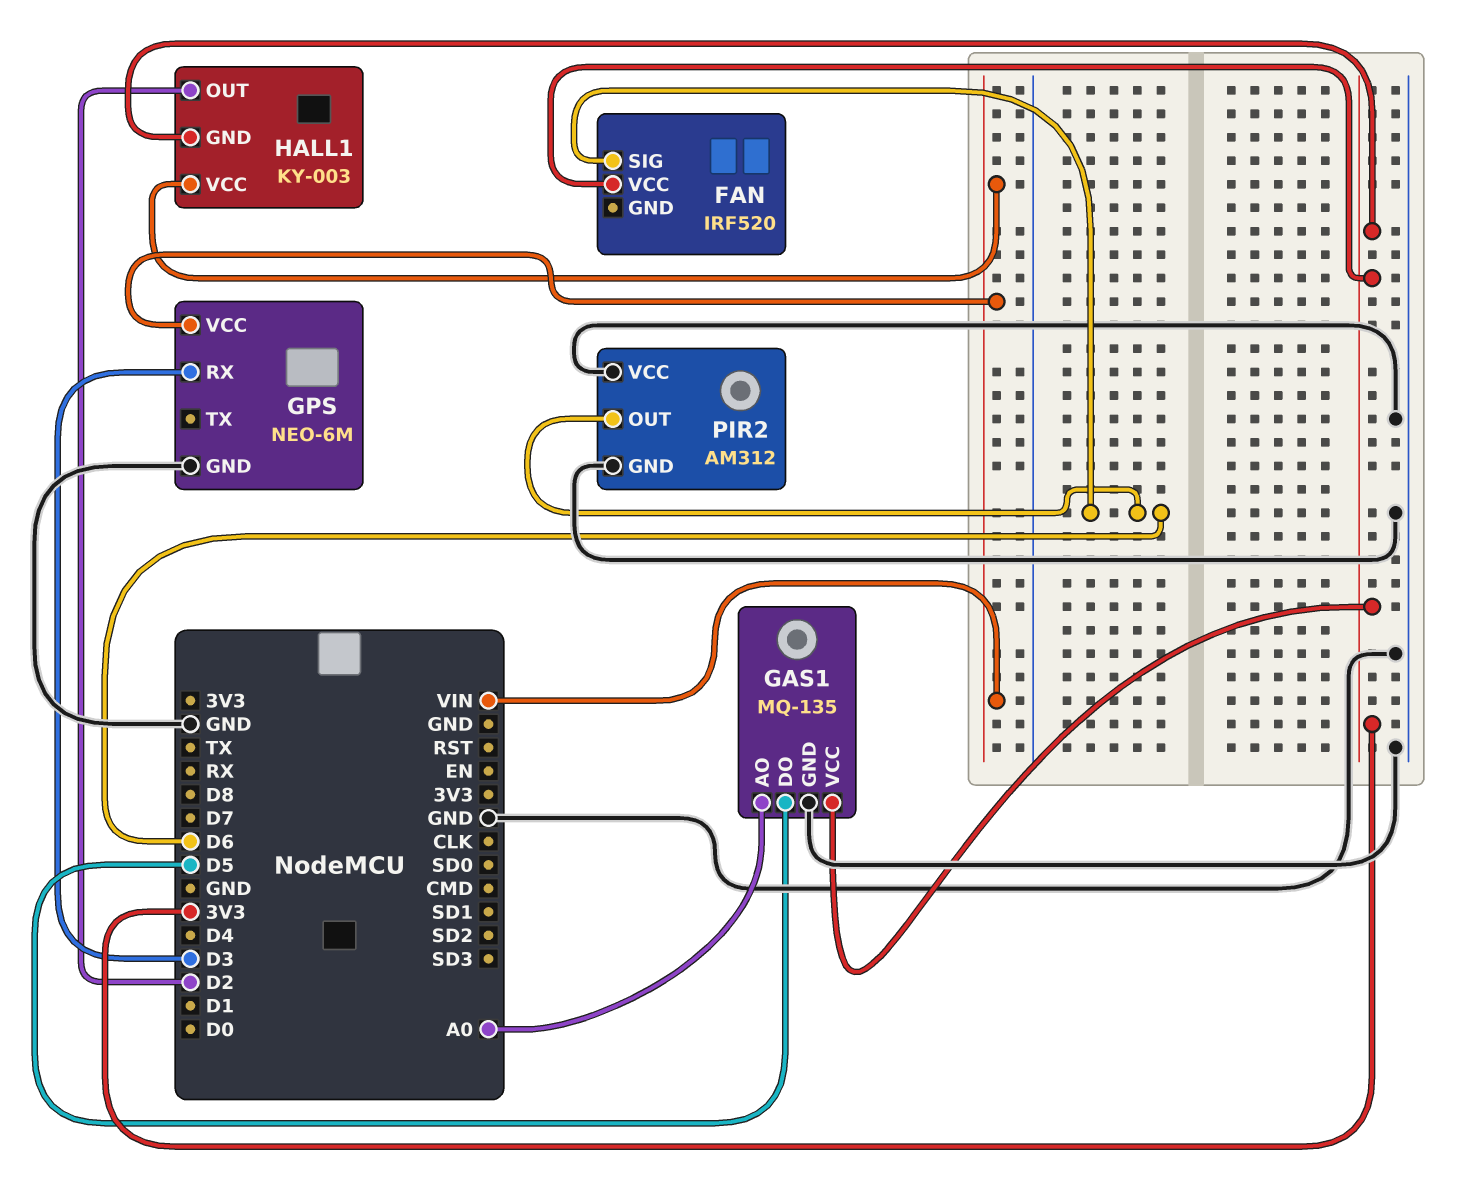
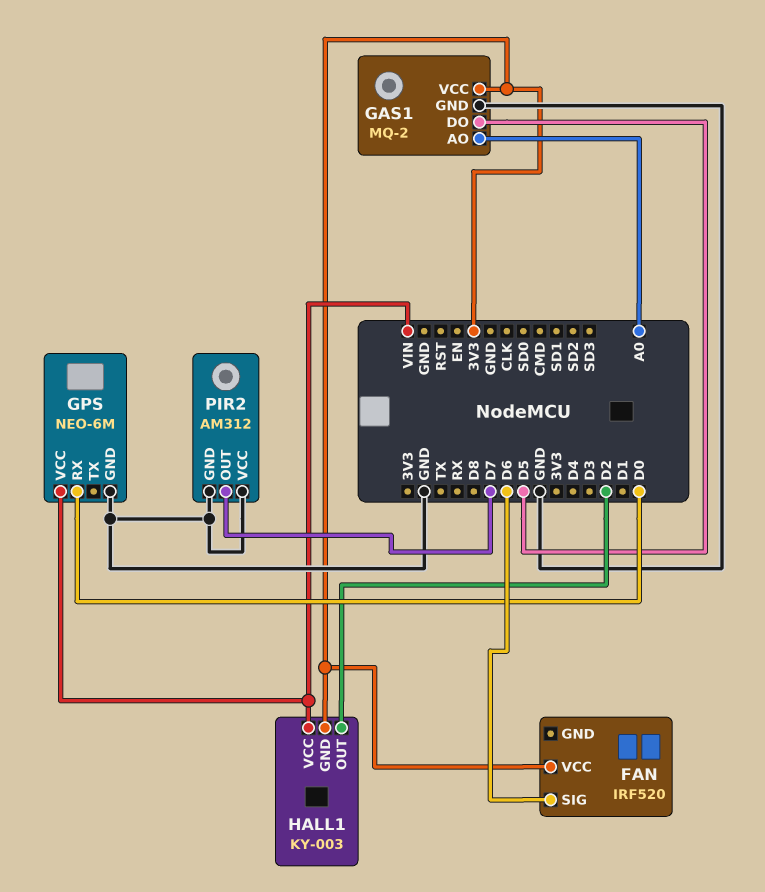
GAS1: MQ-135 -> MQ-2
GPS pin RX: D3 -> D0
PIR2 pin OUT: D6 -> D7

